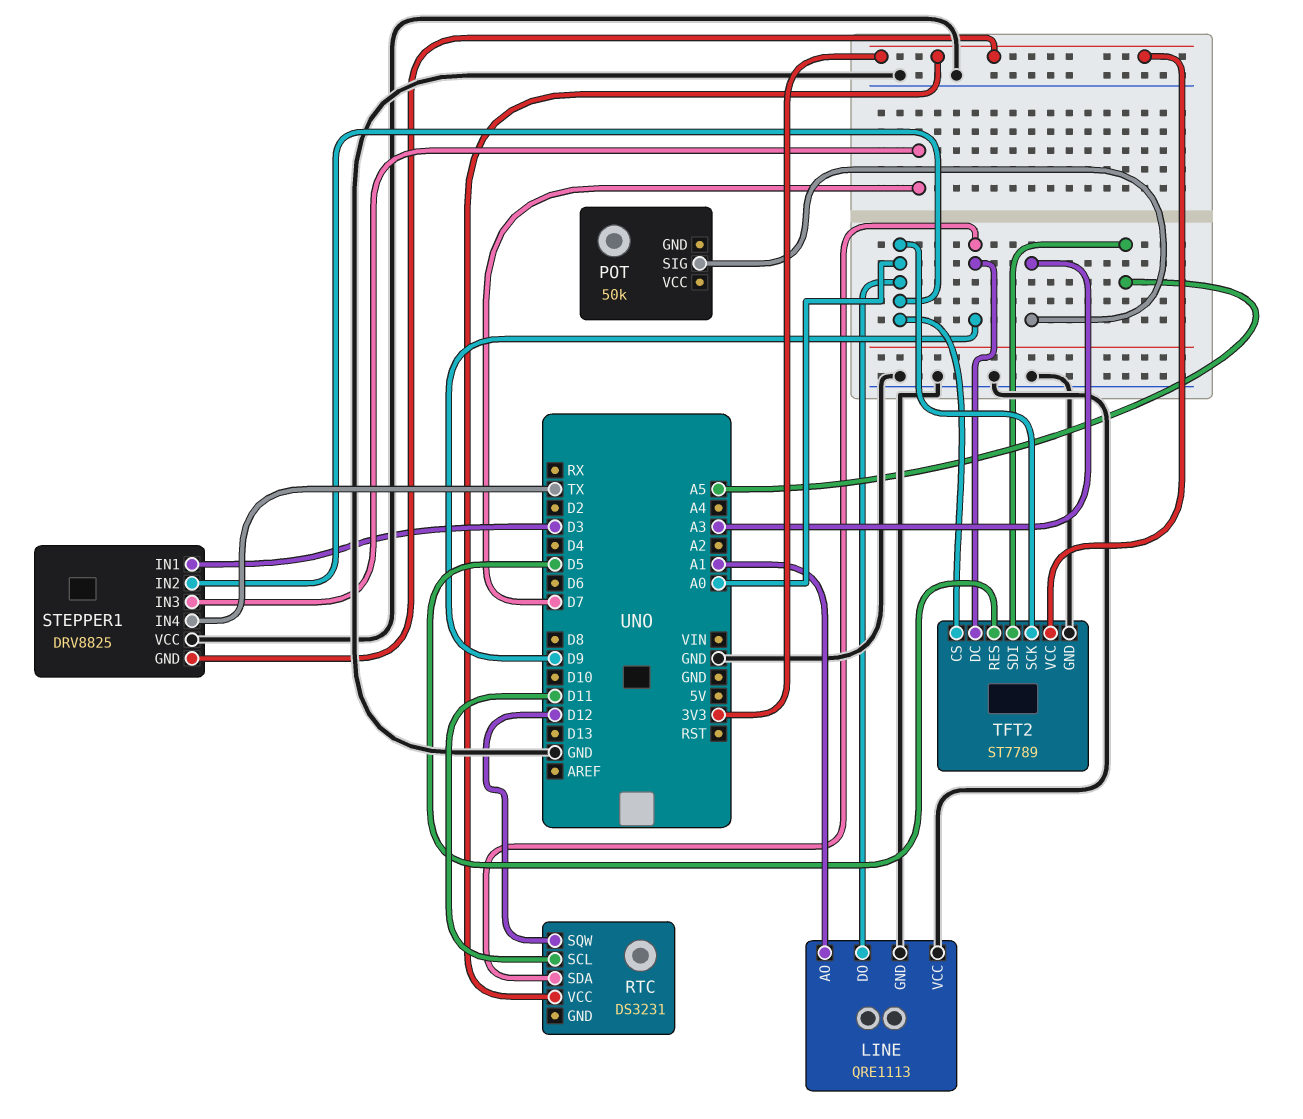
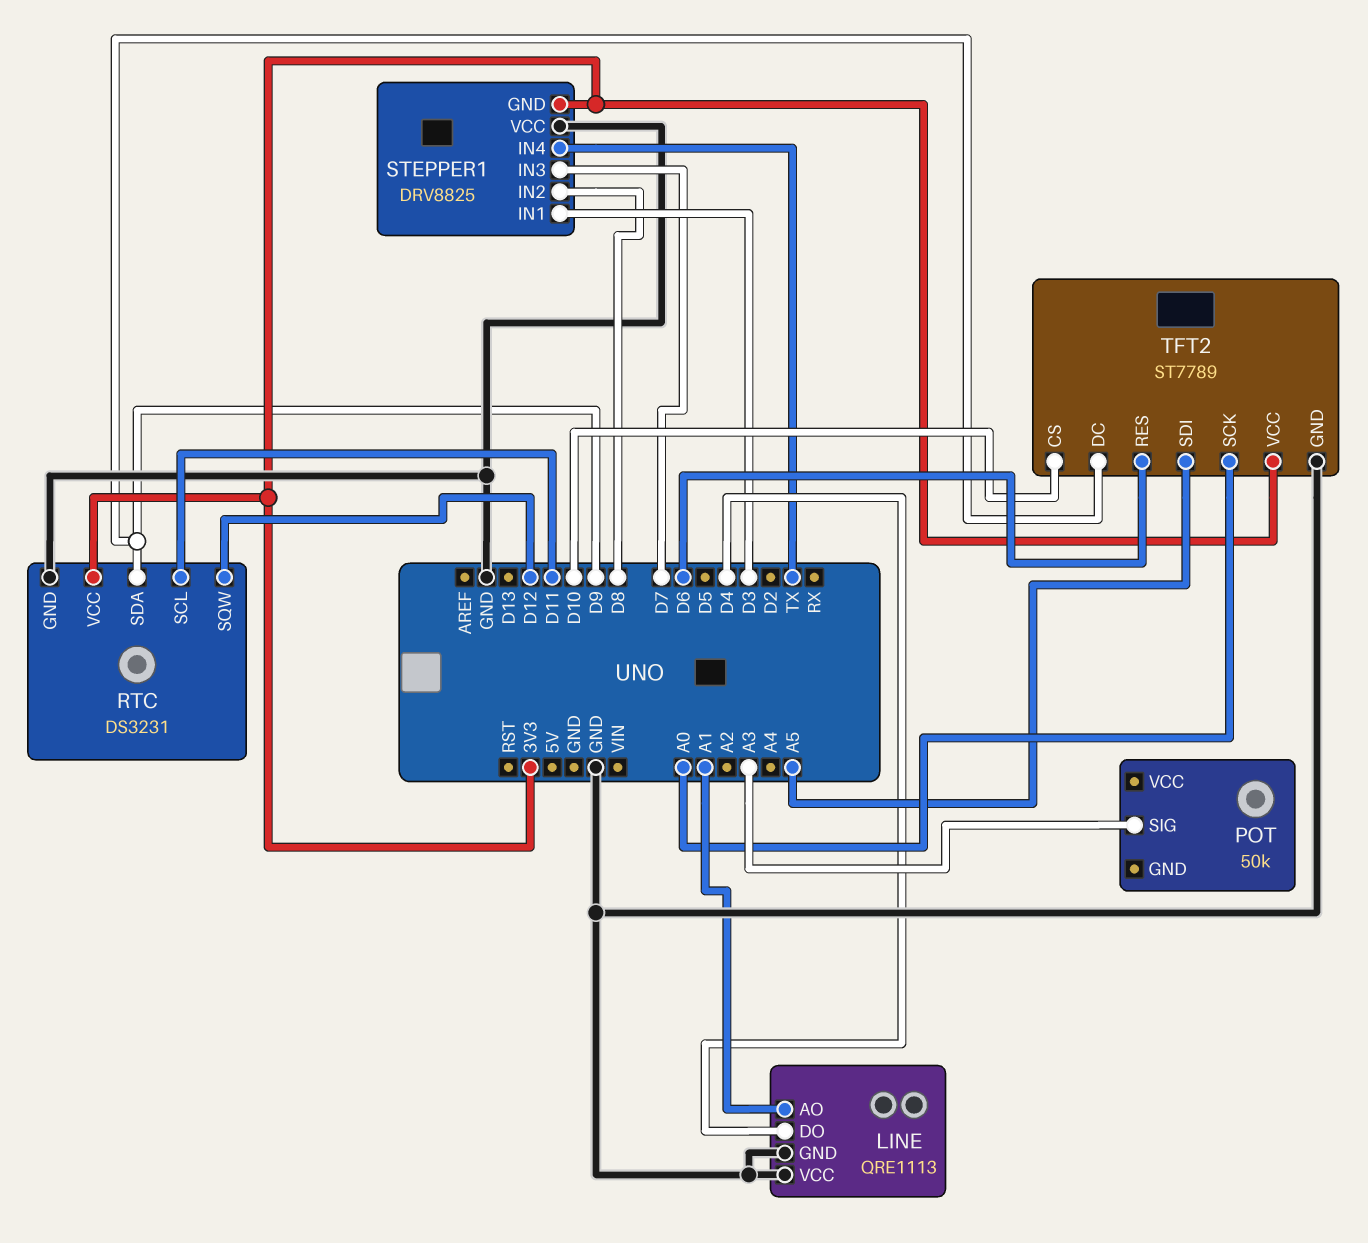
LINE pin DO: A0 -> D4
RTC pin GND: none -> GND
STEPPER1 pin IN2: A0 -> D8
TFT2 pin CS: A0 -> D10
TFT2 pin RES: D5 -> D6

